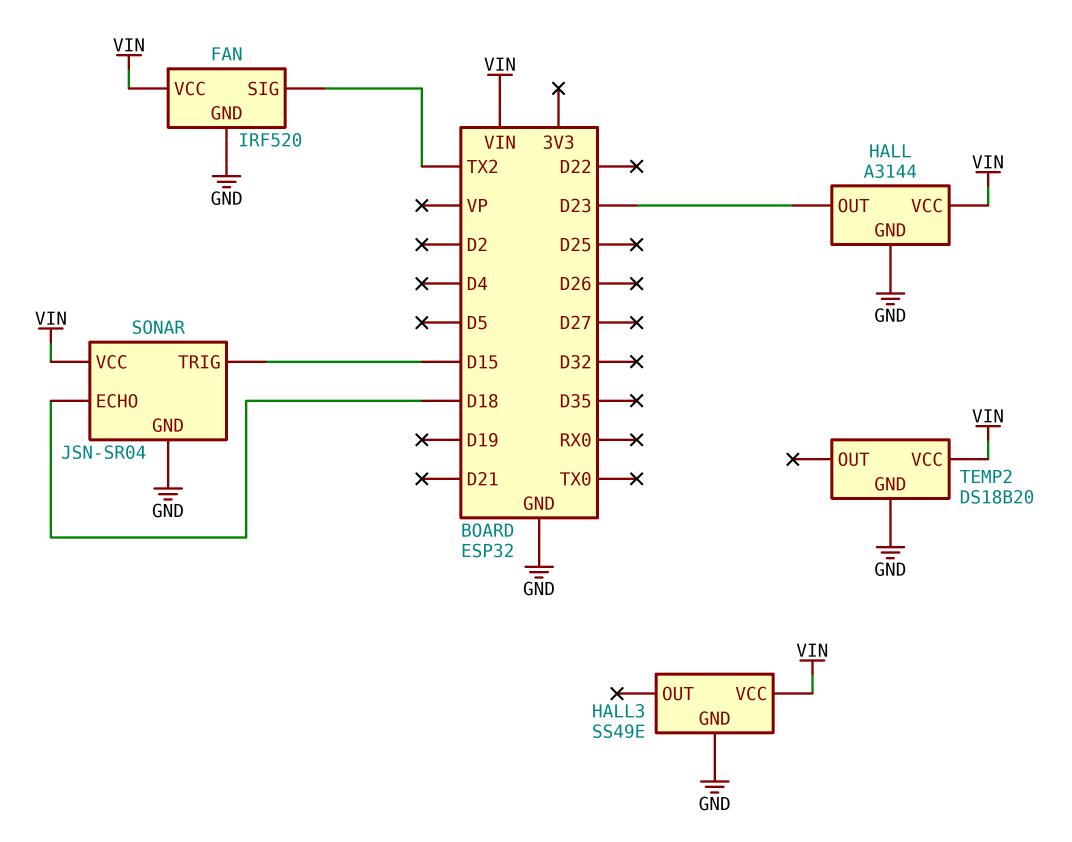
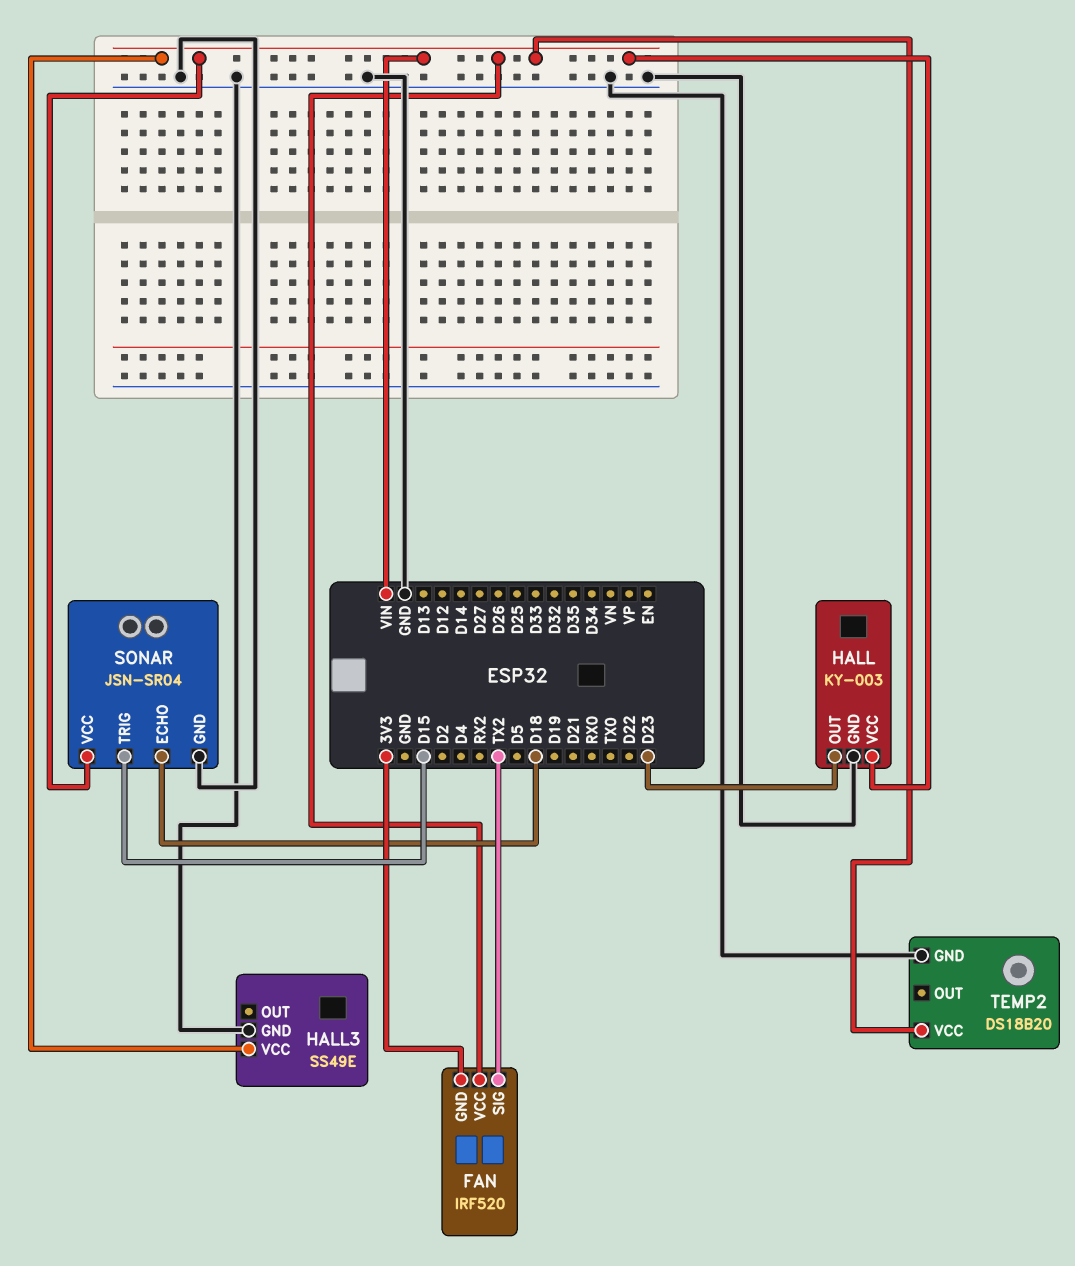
FAN pin GND: GND -> 3V3
HALL: A3144 -> KY-003

